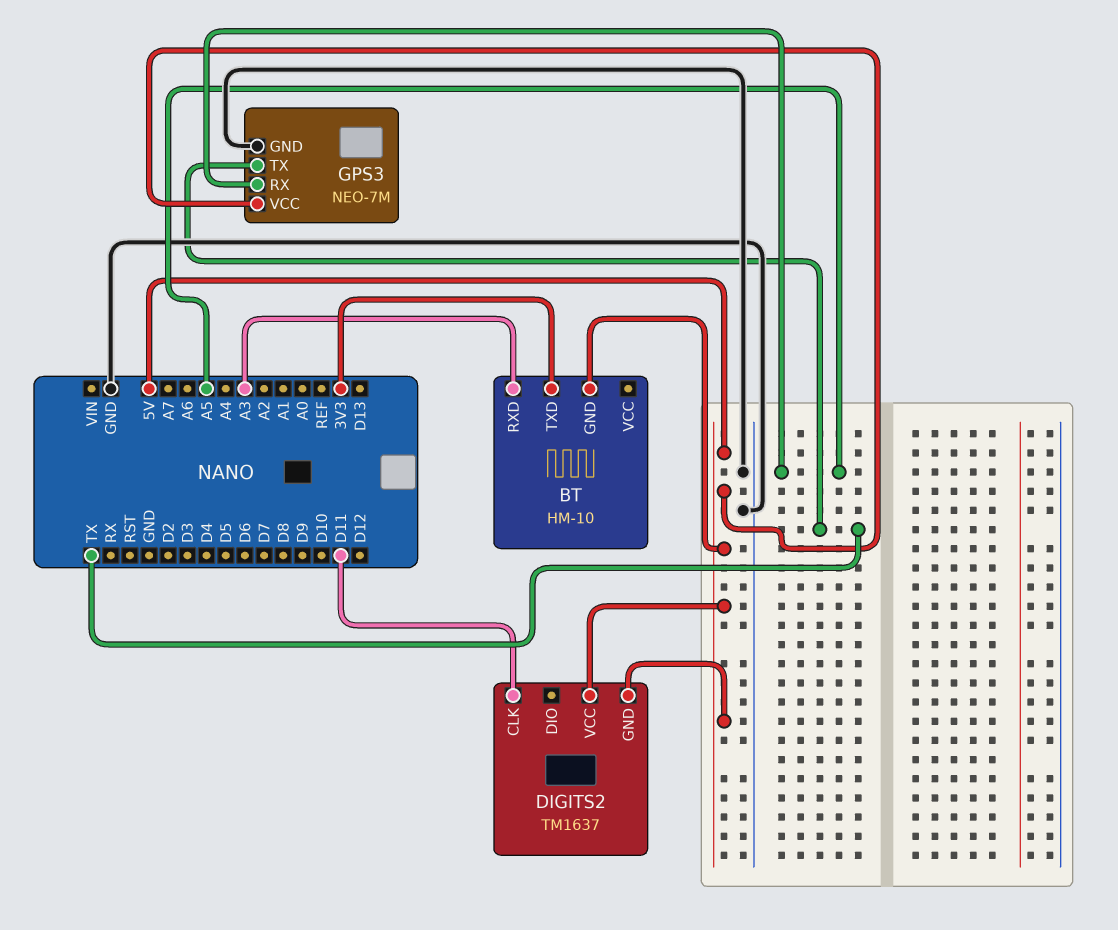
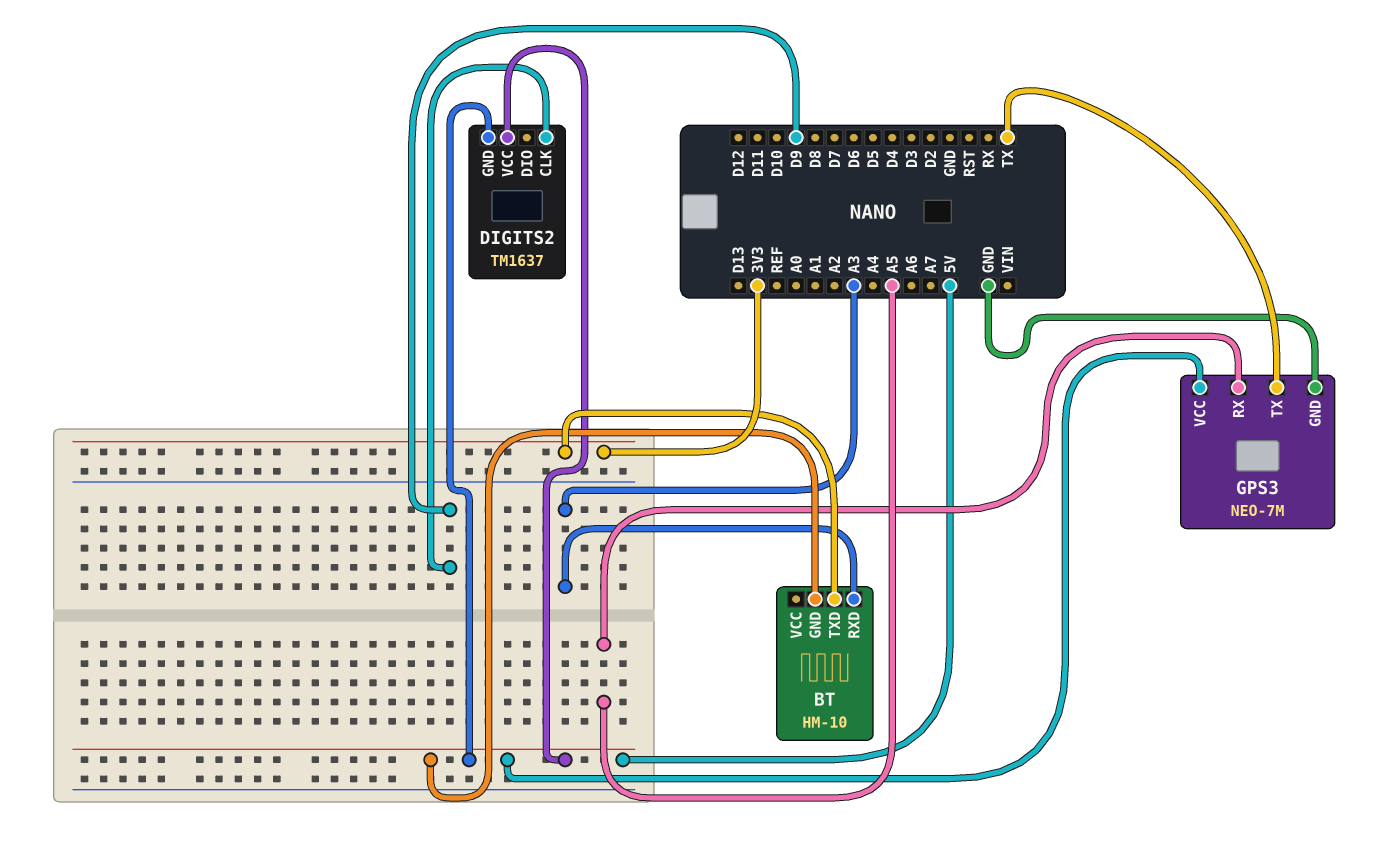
DIGITS2 pin CLK: D11 -> D9

